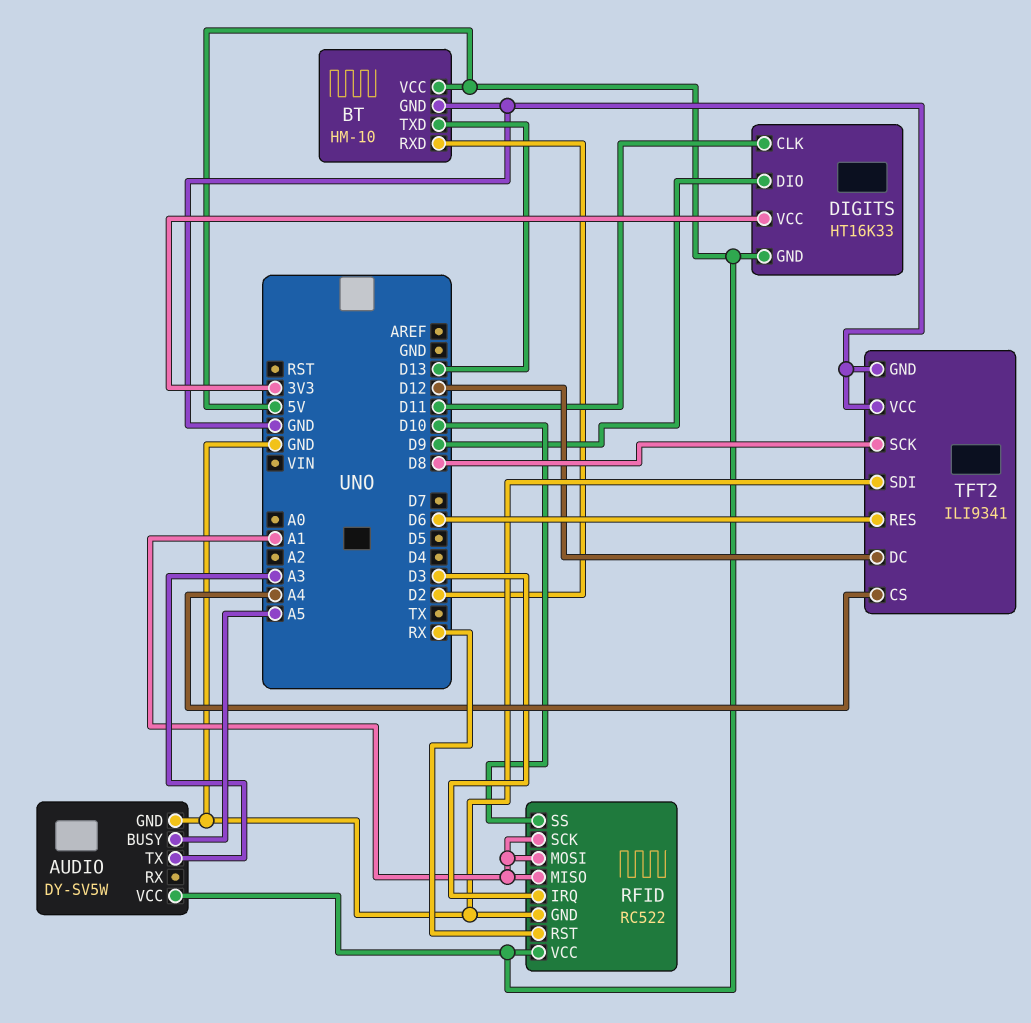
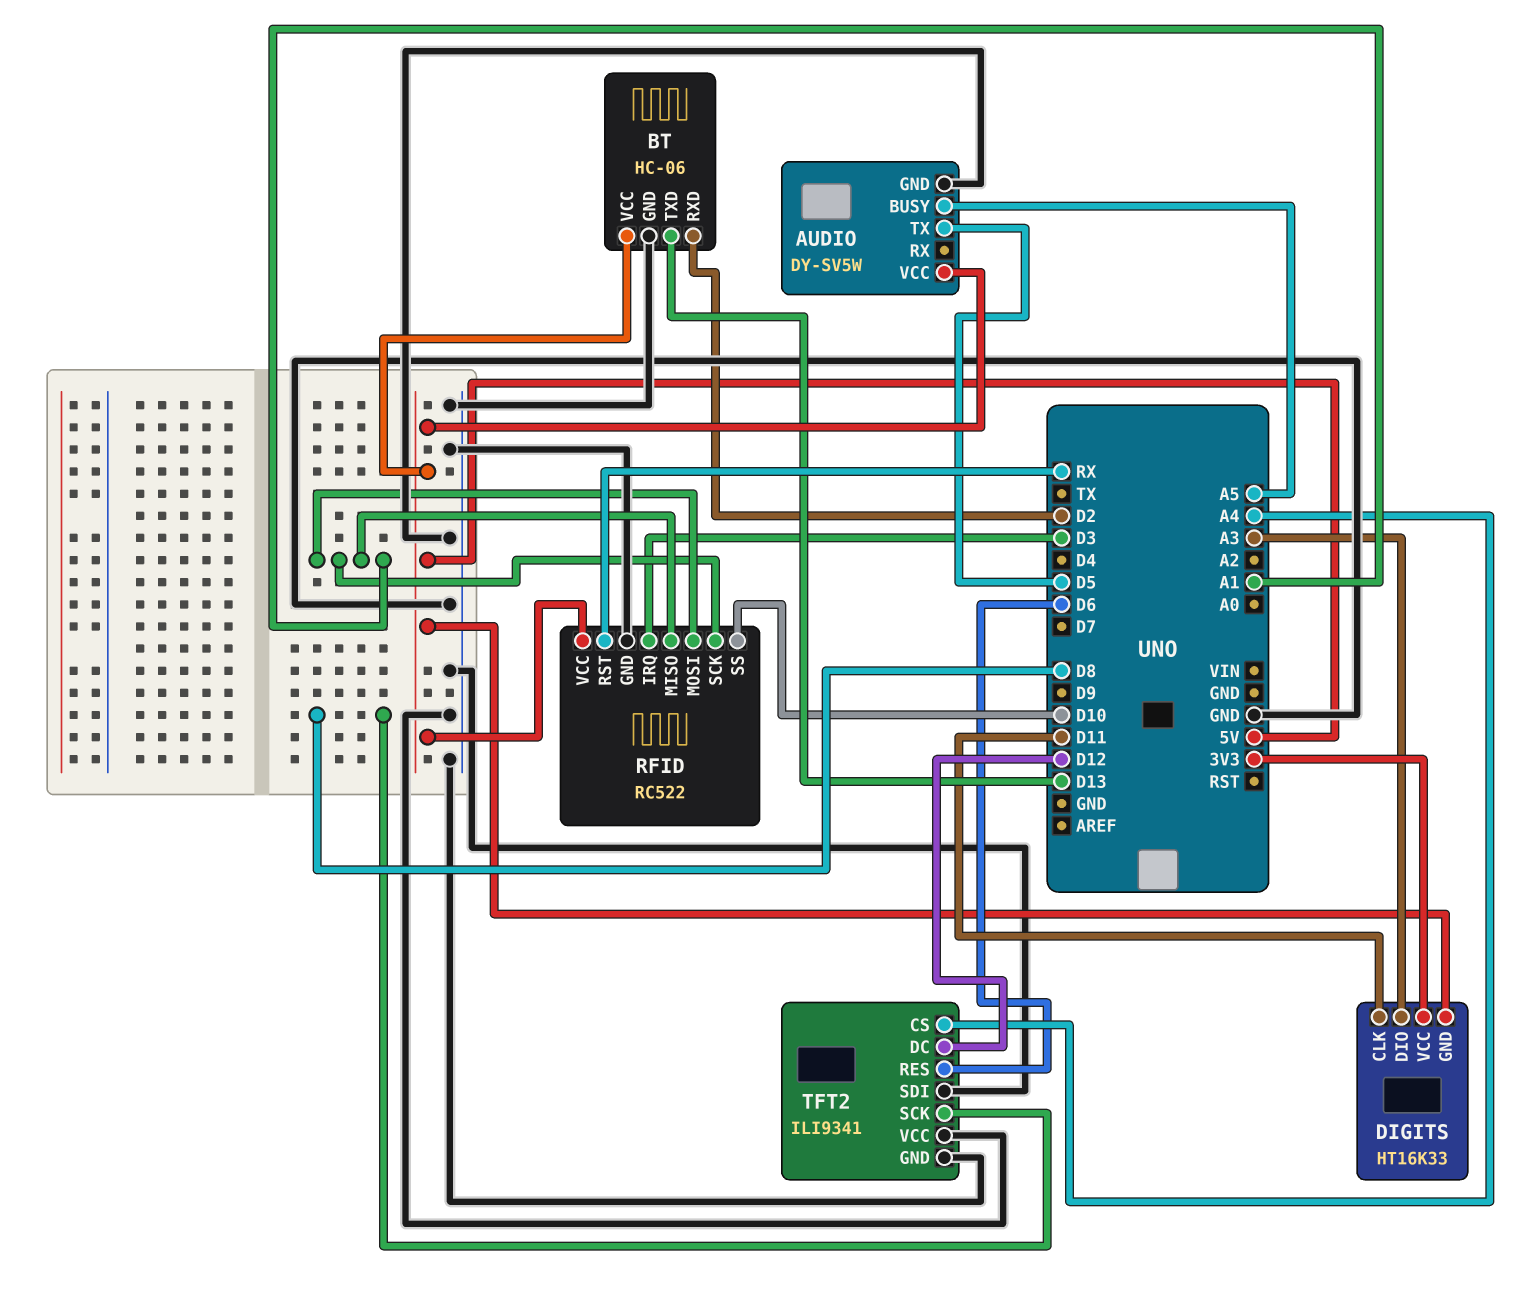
AUDIO pin TX: A3 -> D5
BT: HM-10 -> HC-06
DIGITS pin DIO: D9 -> A3

